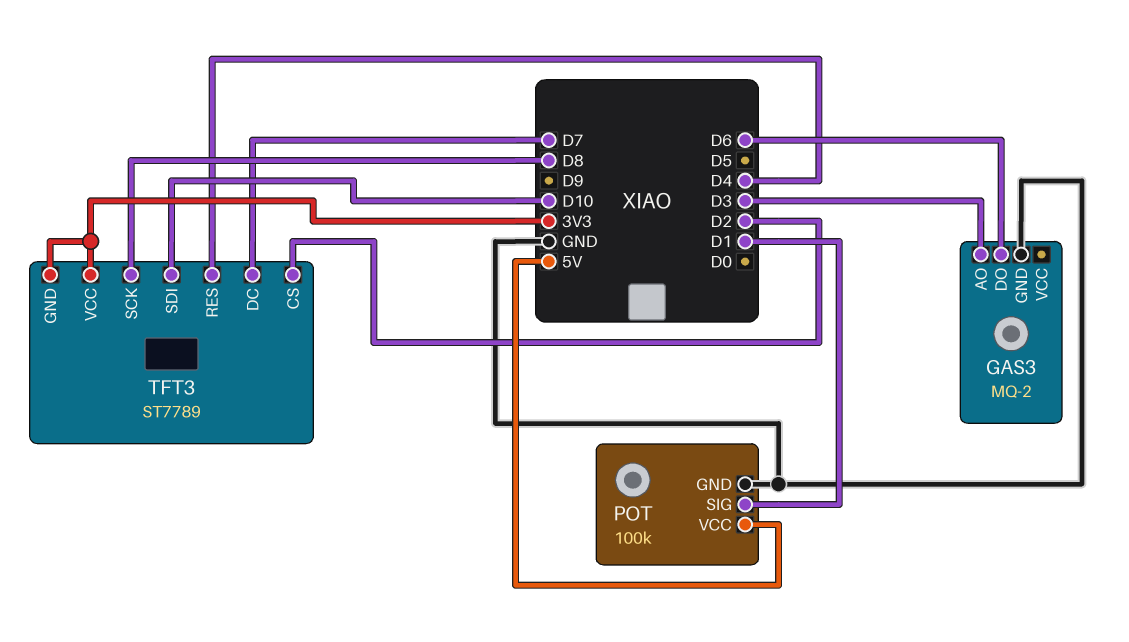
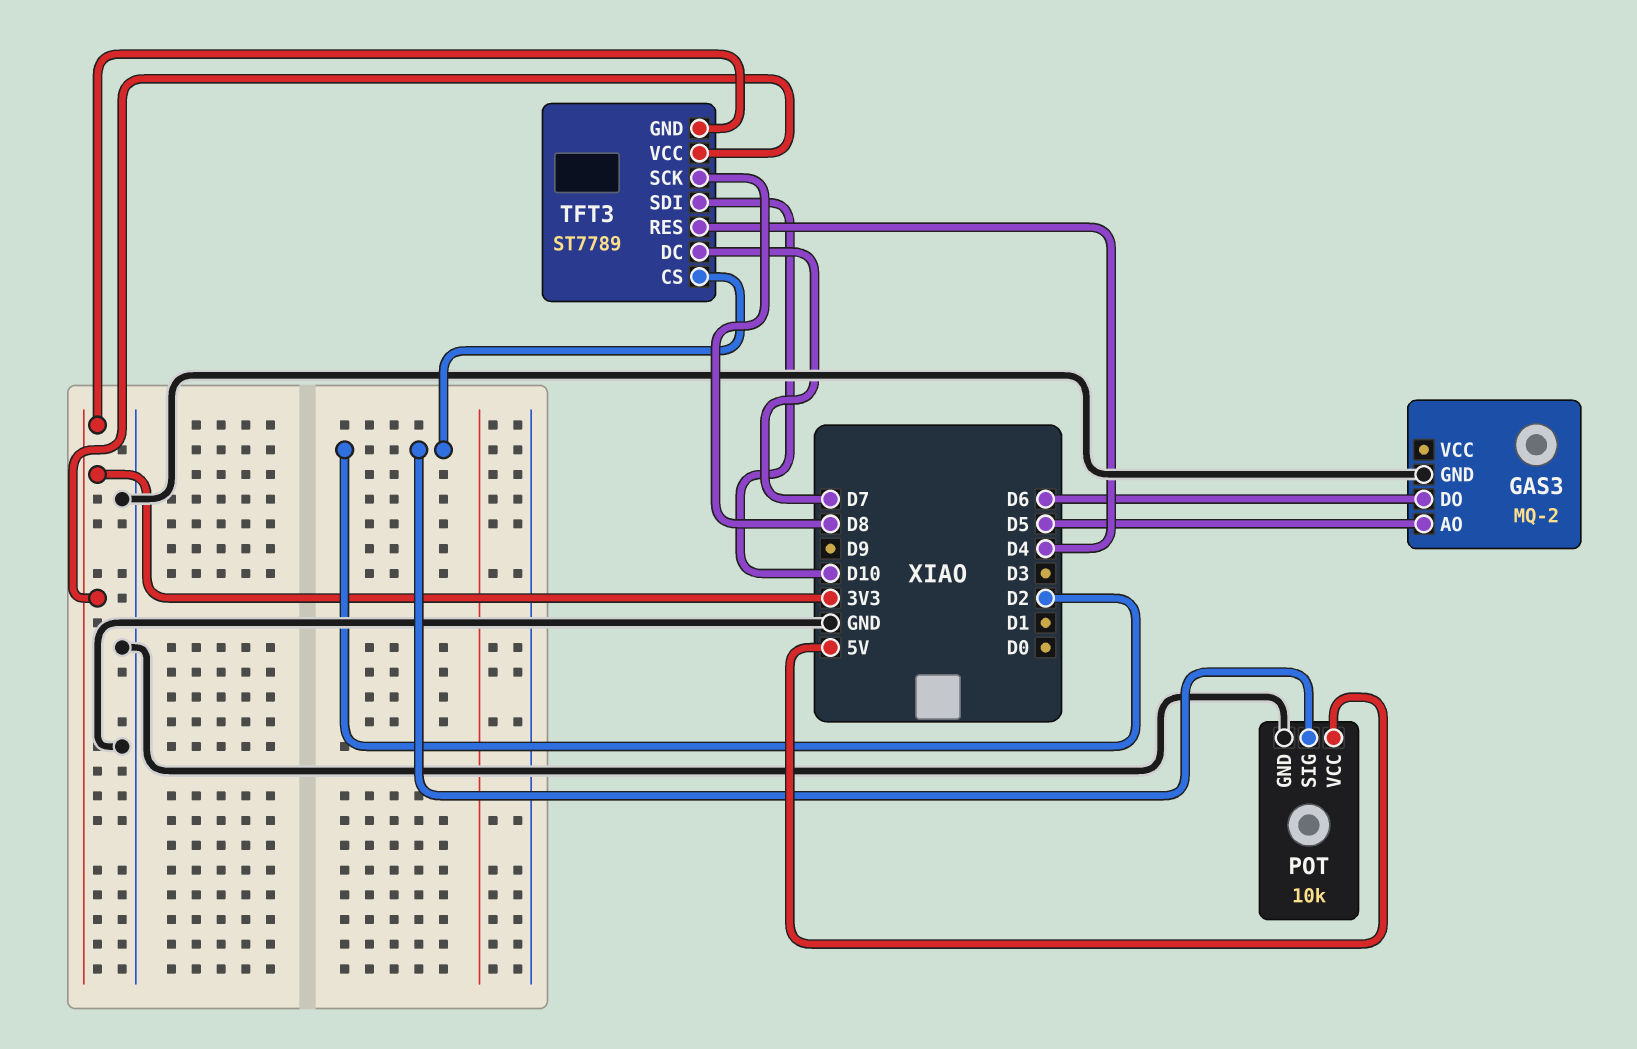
GAS3 pin AO: D3 -> D5
POT: 100k -> 10k
POT pin SIG: D1 -> D2

